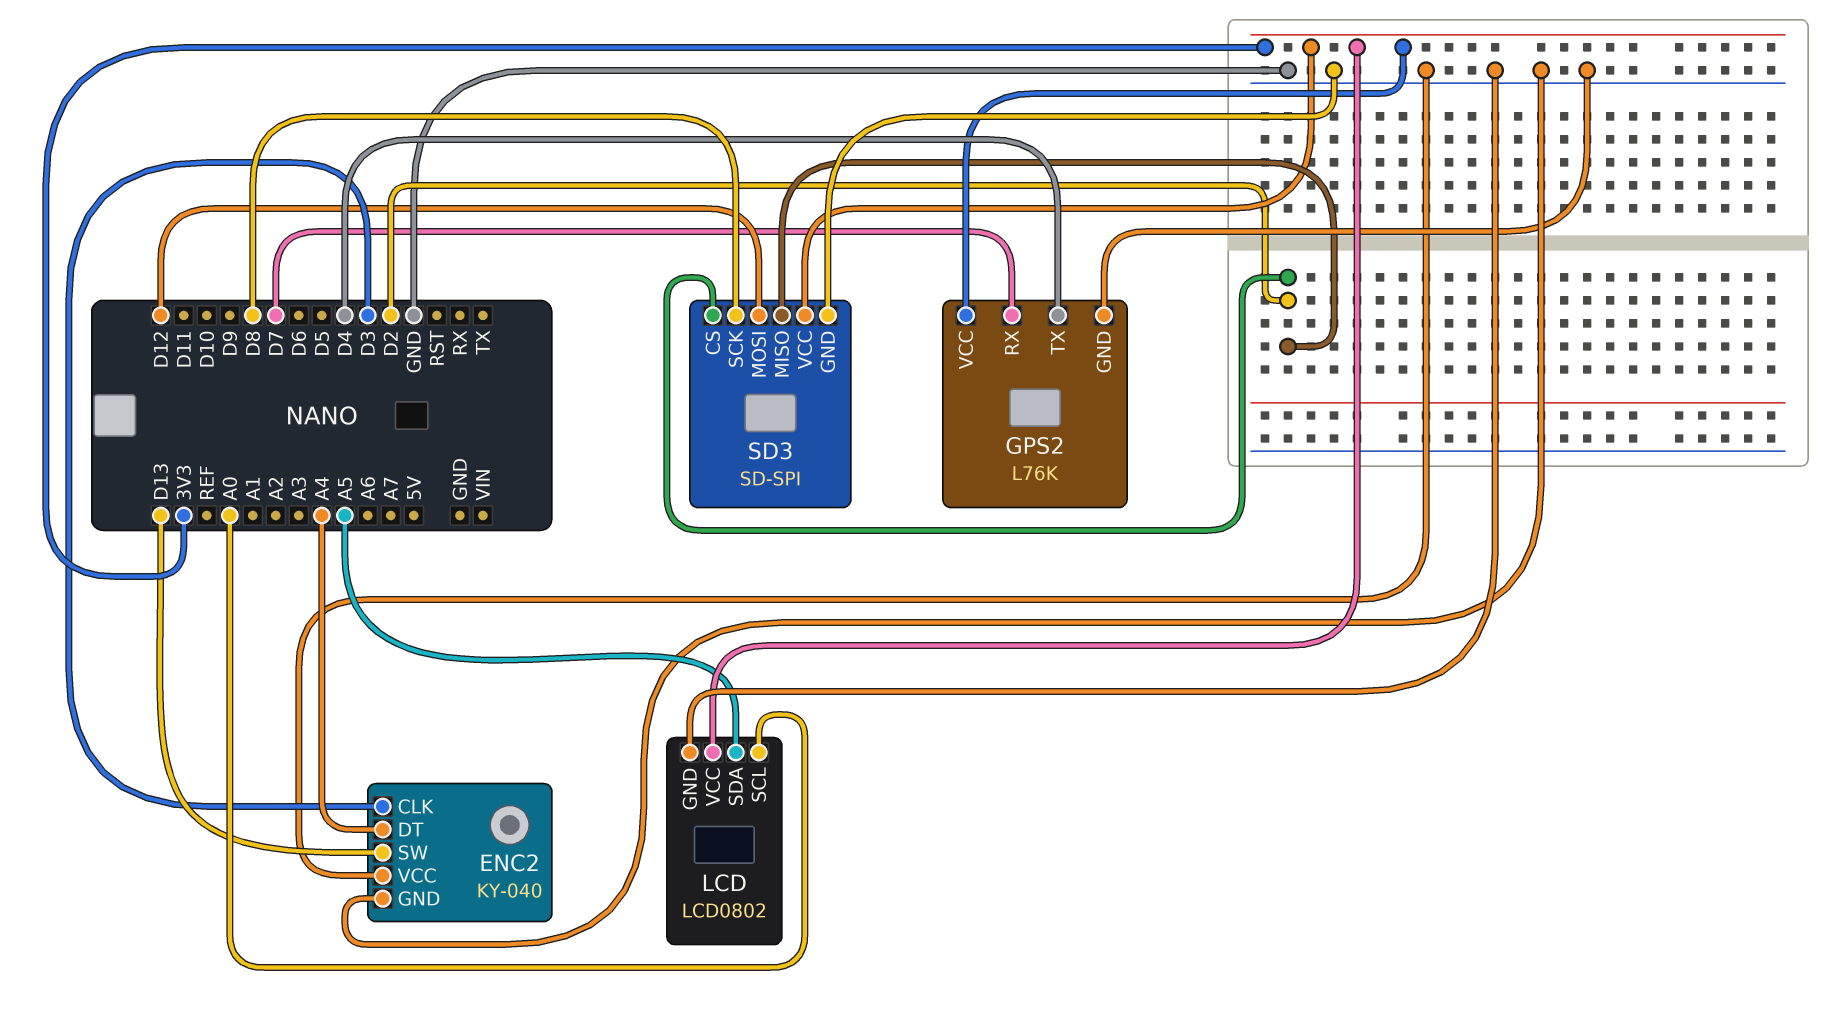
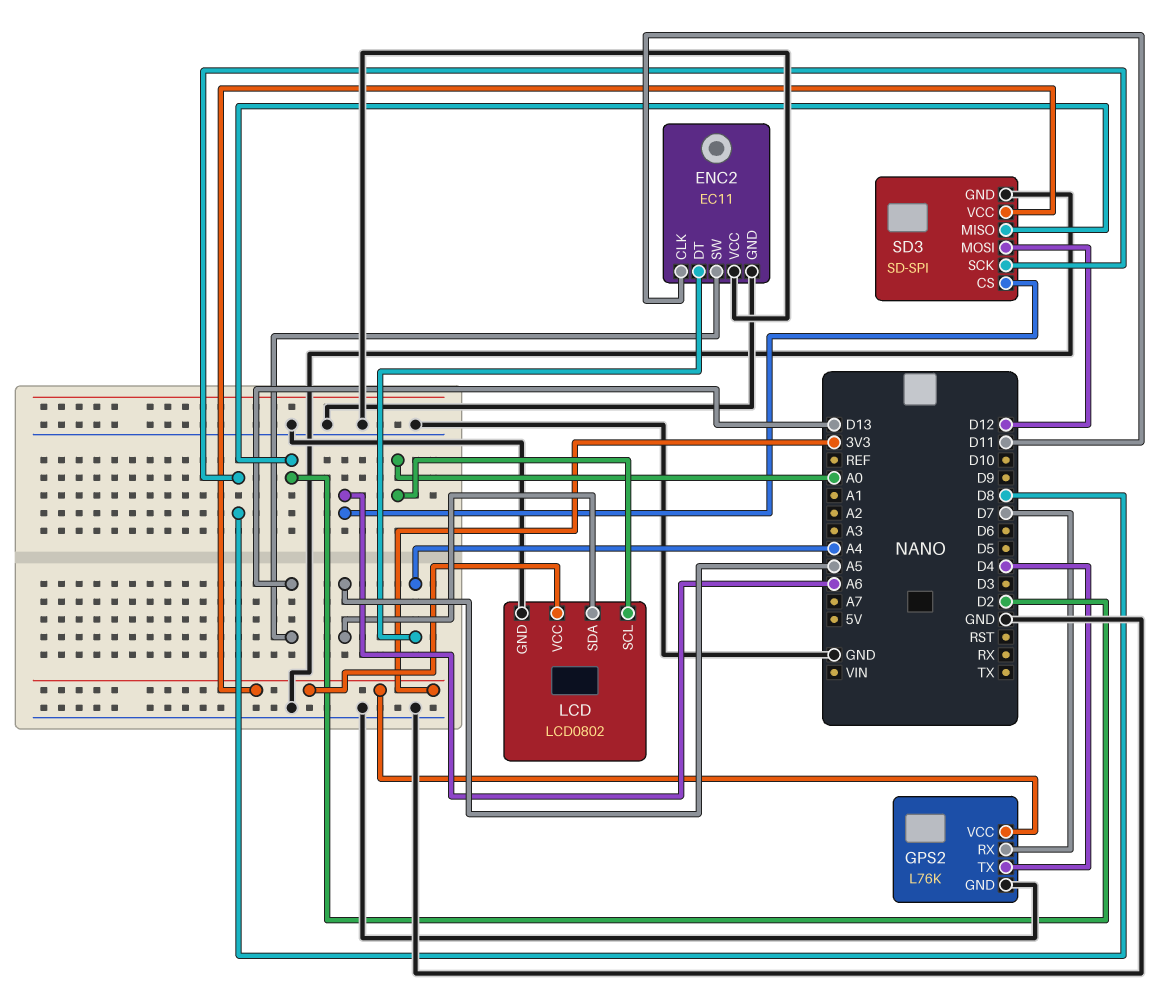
ENC2: KY-040 -> EC11
ENC2 pin CLK: D3 -> D11
SD3 pin CS: D2 -> A6

